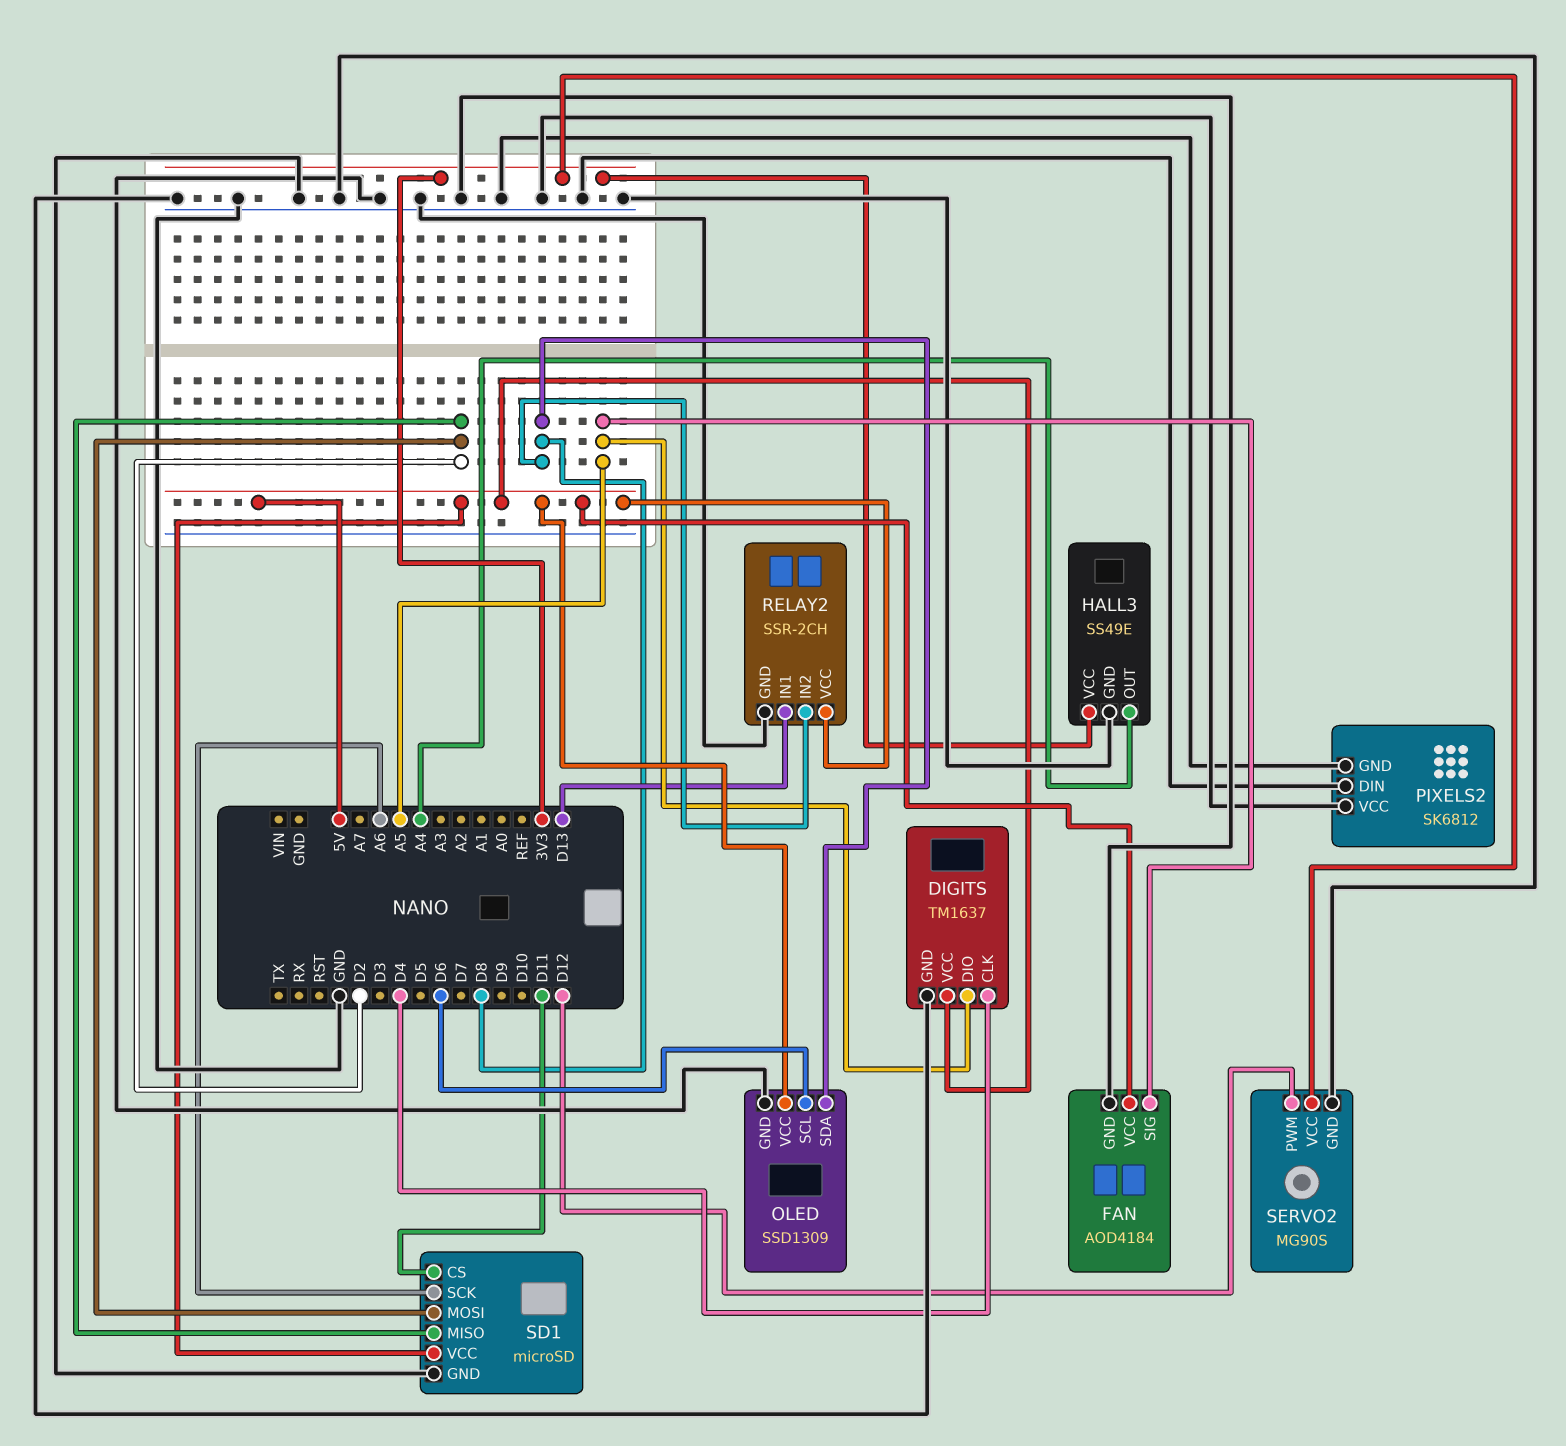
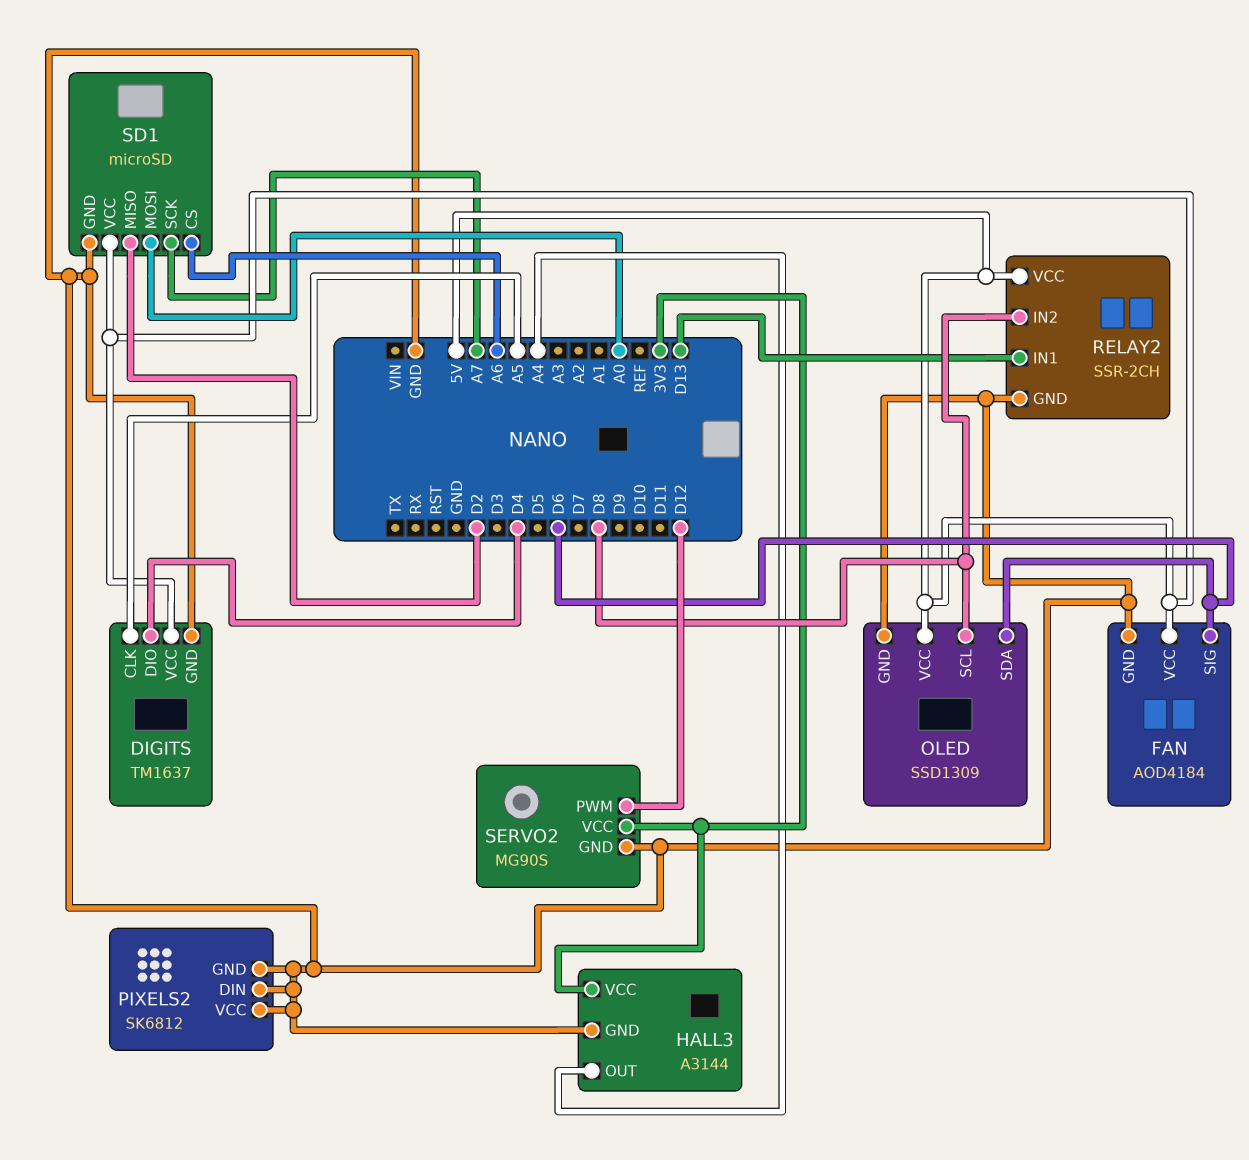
DIGITS pin CLK: D4 -> A5
DIGITS pin DIO: A5 -> D4
FAN pin SIG: A5 -> D6
HALL3: SS49E -> A3144
OLED pin SCL: D6 -> D8
OLED pin SDA: D8 -> D6
SD1 pin CS: D11 -> A6
SD1 pin MOSI: D2 -> A0
SD1 pin SCK: A6 -> A7

